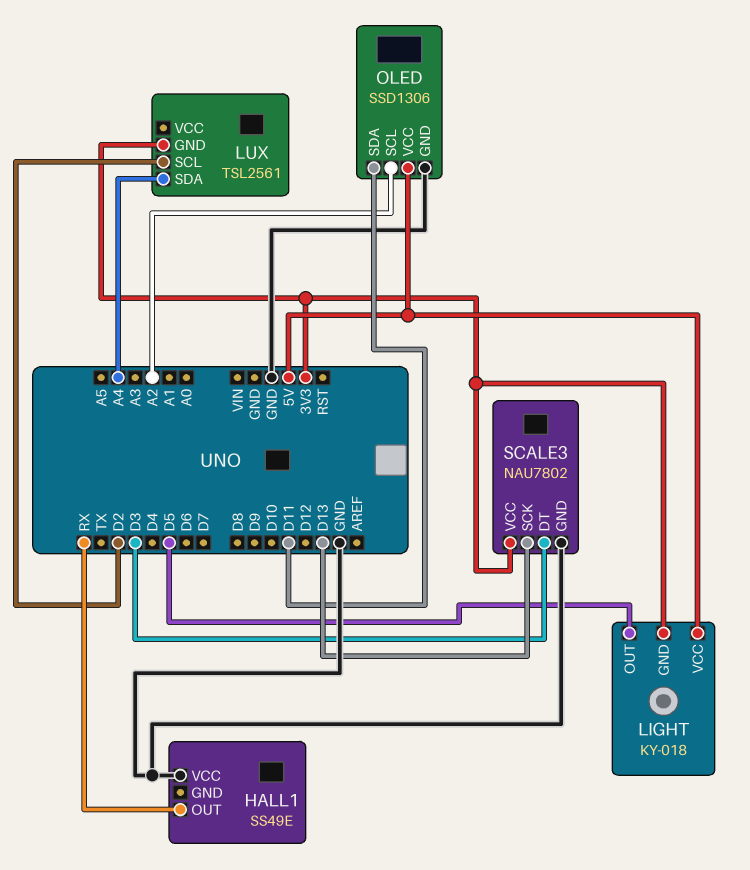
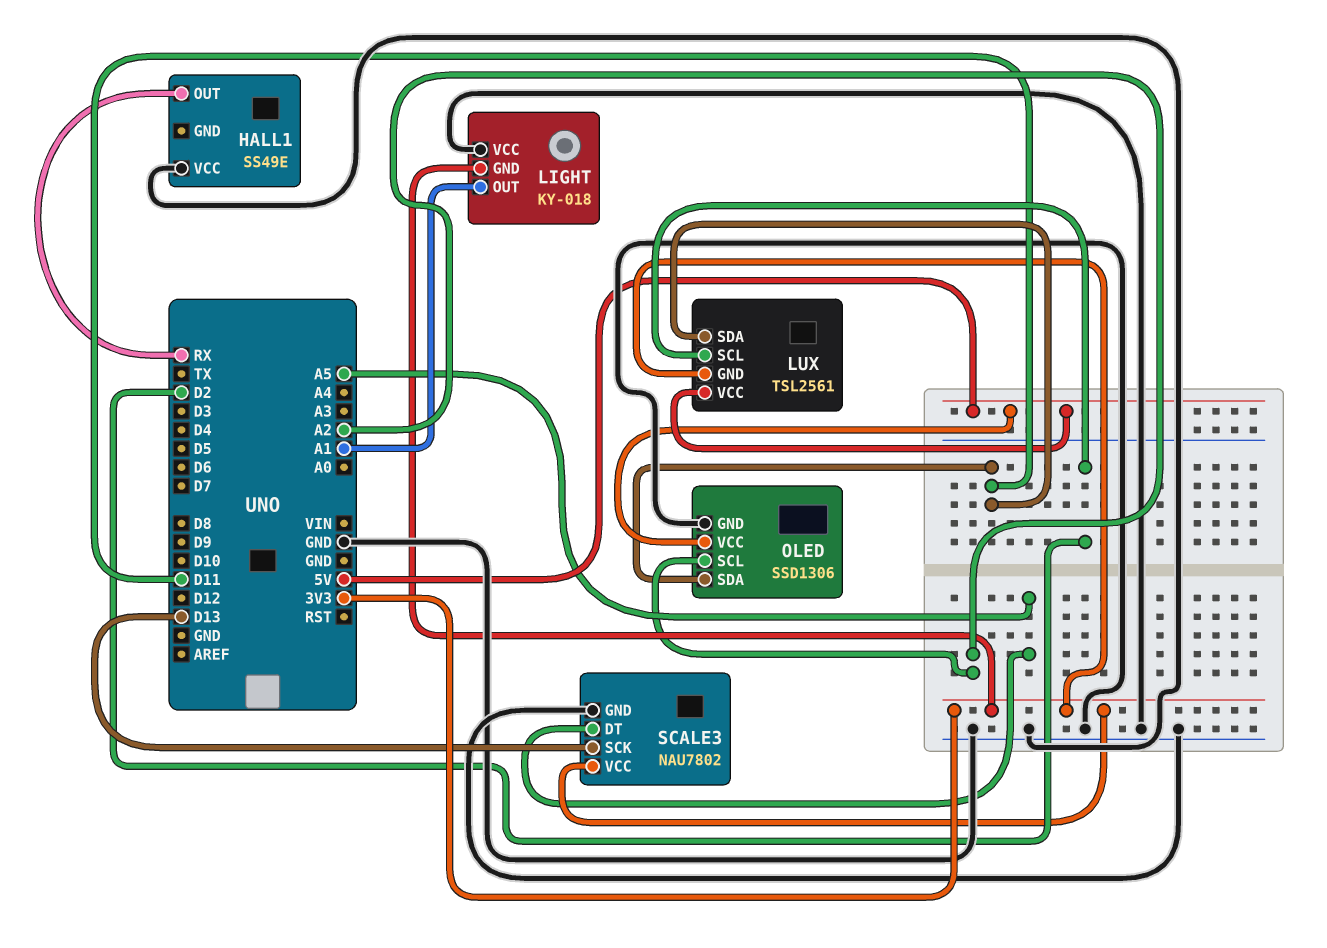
LIGHT pin OUT: D5 -> A1
LIGHT pin VCC: 5V -> GND
LUX pin SDA: A4 -> D11
LUX pin VCC: none -> 5V
SCALE3 pin DT: D3 -> A5

